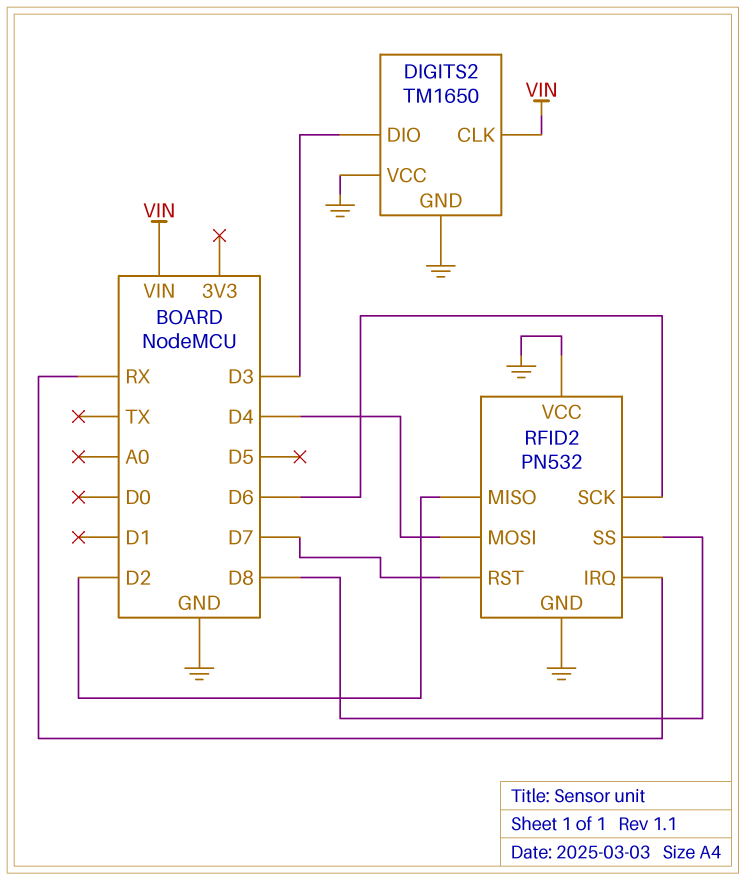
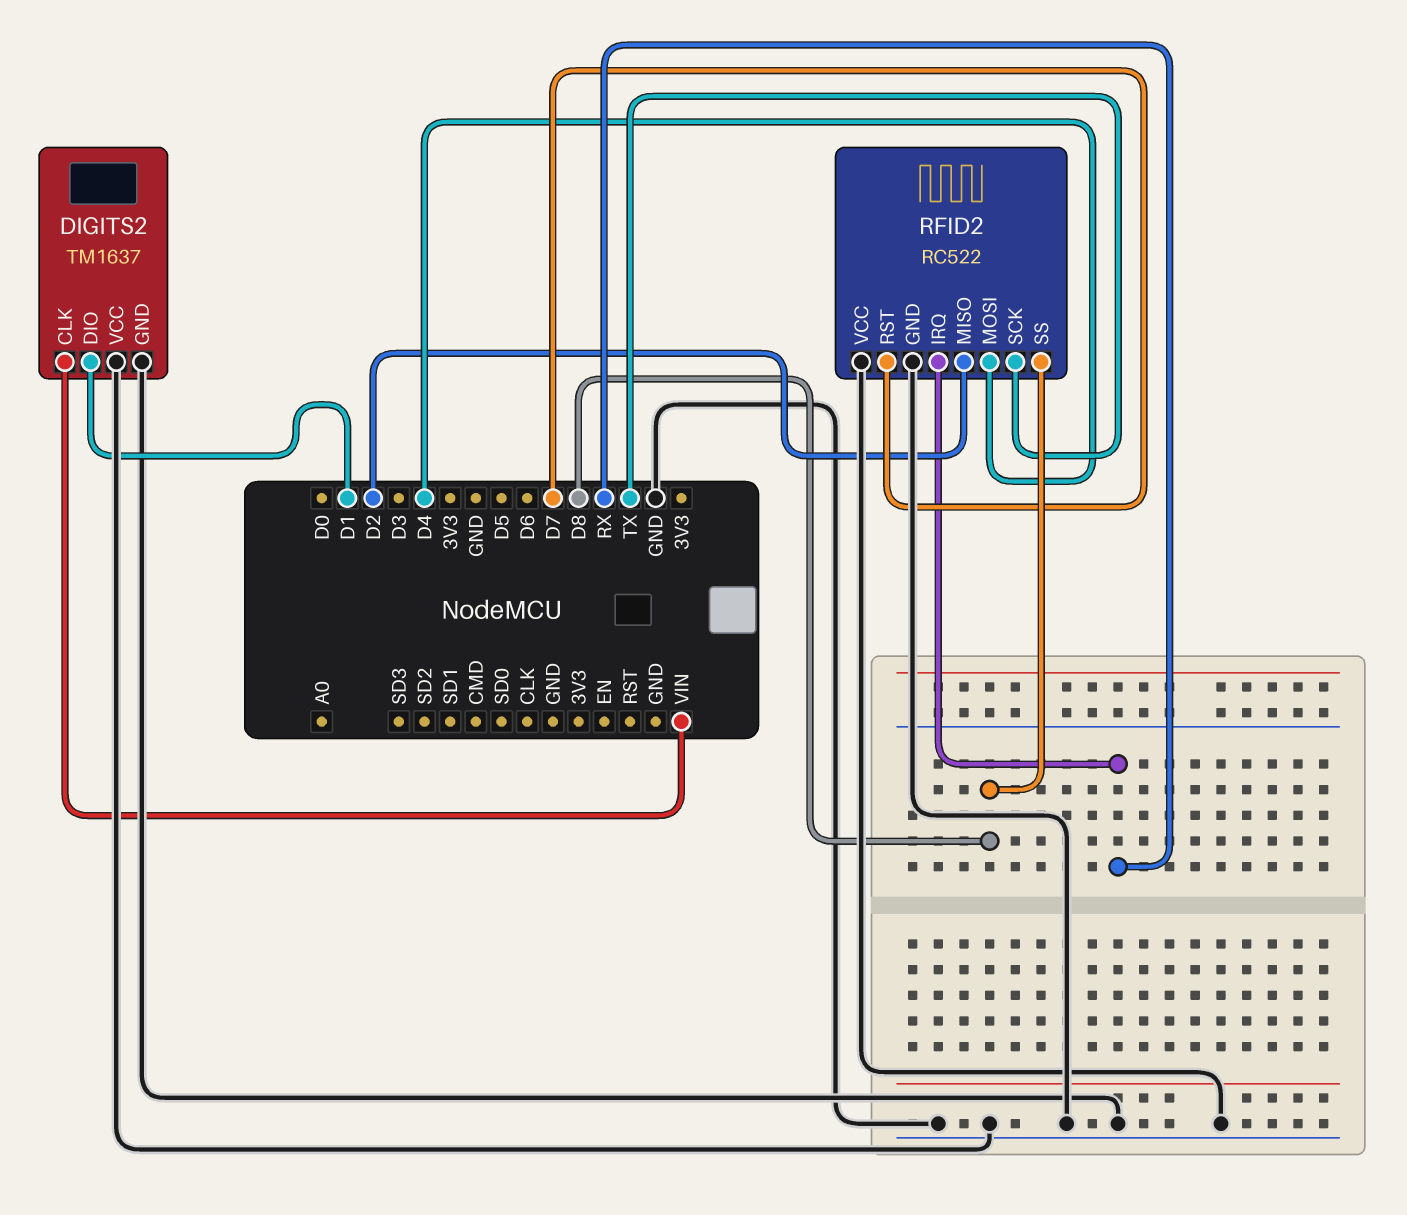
DIGITS2: TM1650 -> TM1637
DIGITS2 pin DIO: D3 -> D1
RFID2: PN532 -> RC522
RFID2 pin SCK: D6 -> TX

